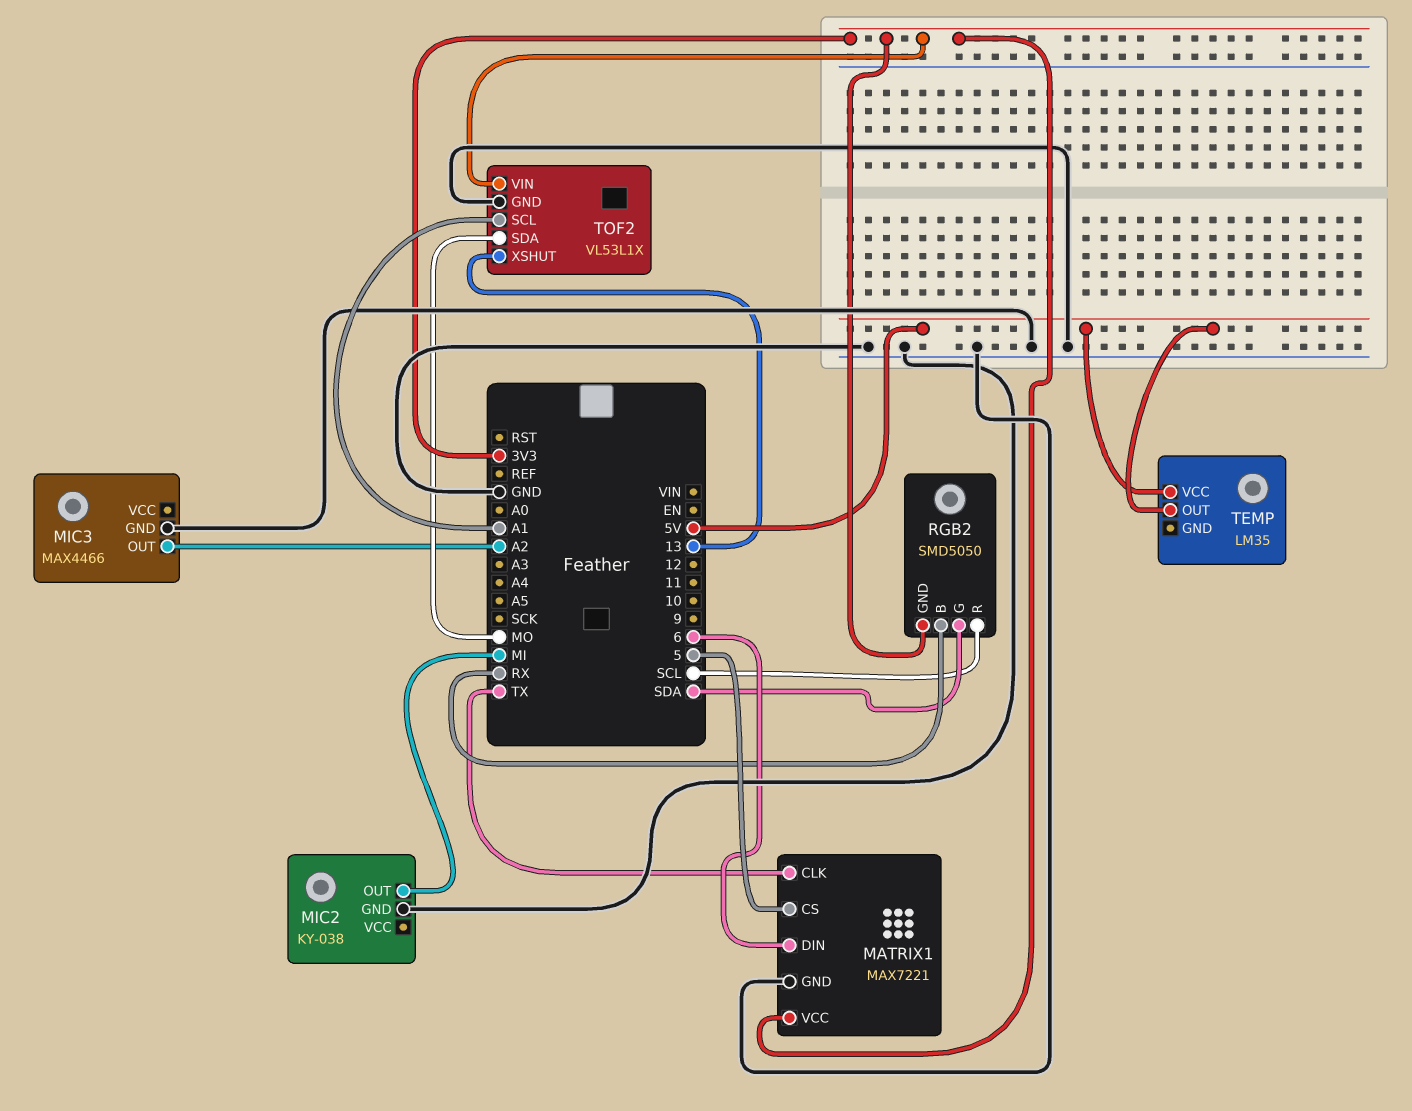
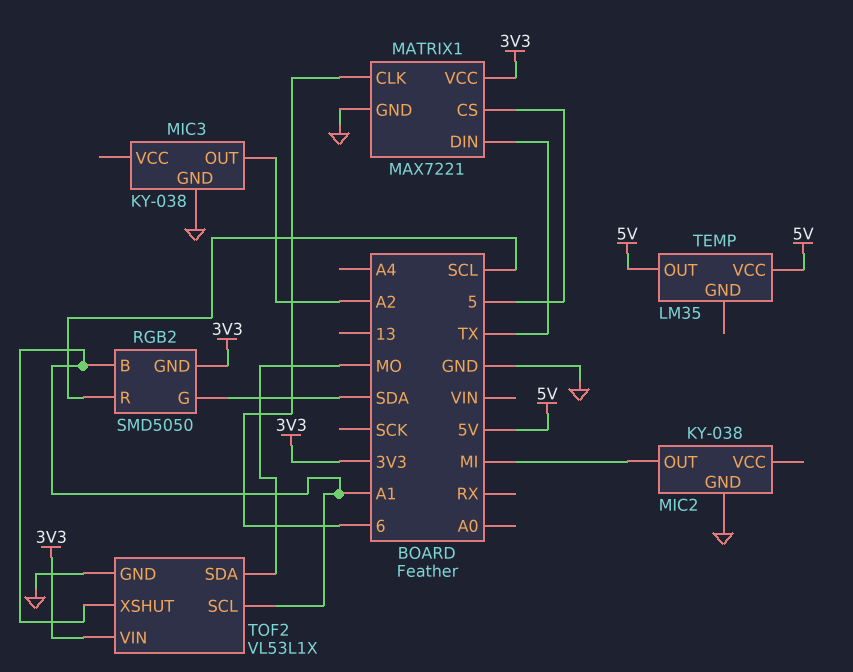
MATRIX1 pin CLK: TX -> 6
MATRIX1 pin DIN: 6 -> TX
MIC3: MAX4466 -> KY-038
RGB2 pin B: RX -> A1
TOF2 pin XSHUT: 13 -> A1

